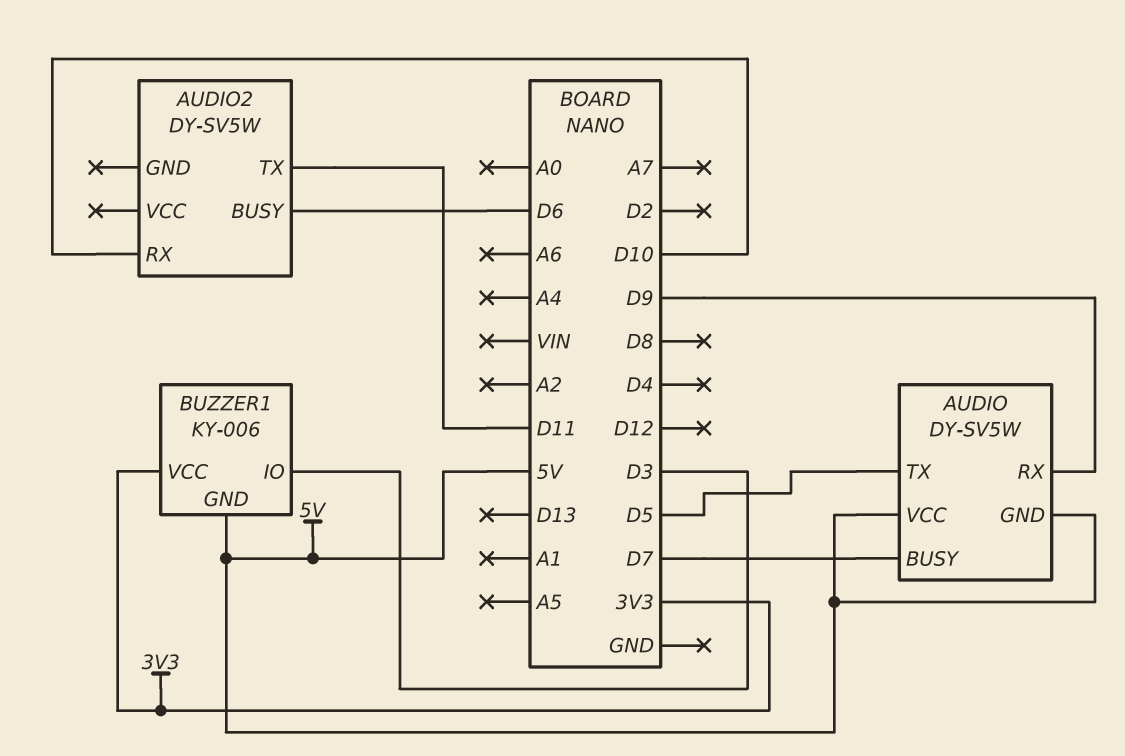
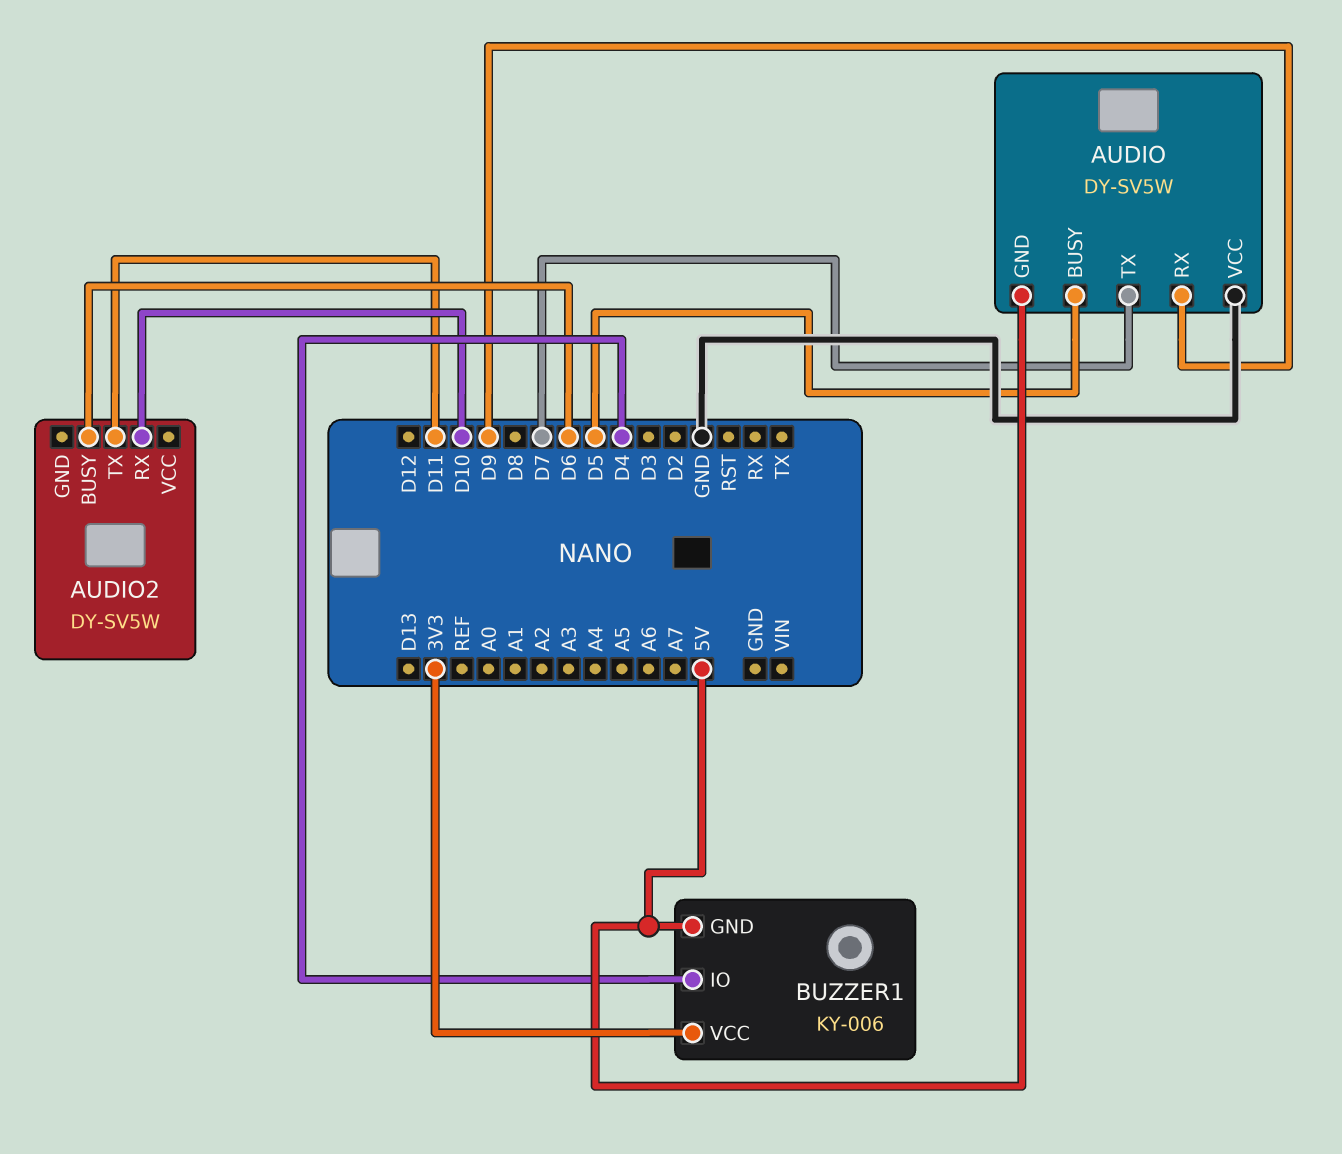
AUDIO pin BUSY: D7 -> D5
AUDIO pin TX: D5 -> D7
AUDIO pin VCC: 5V -> GND
BUZZER1 pin IO: D3 -> D4

